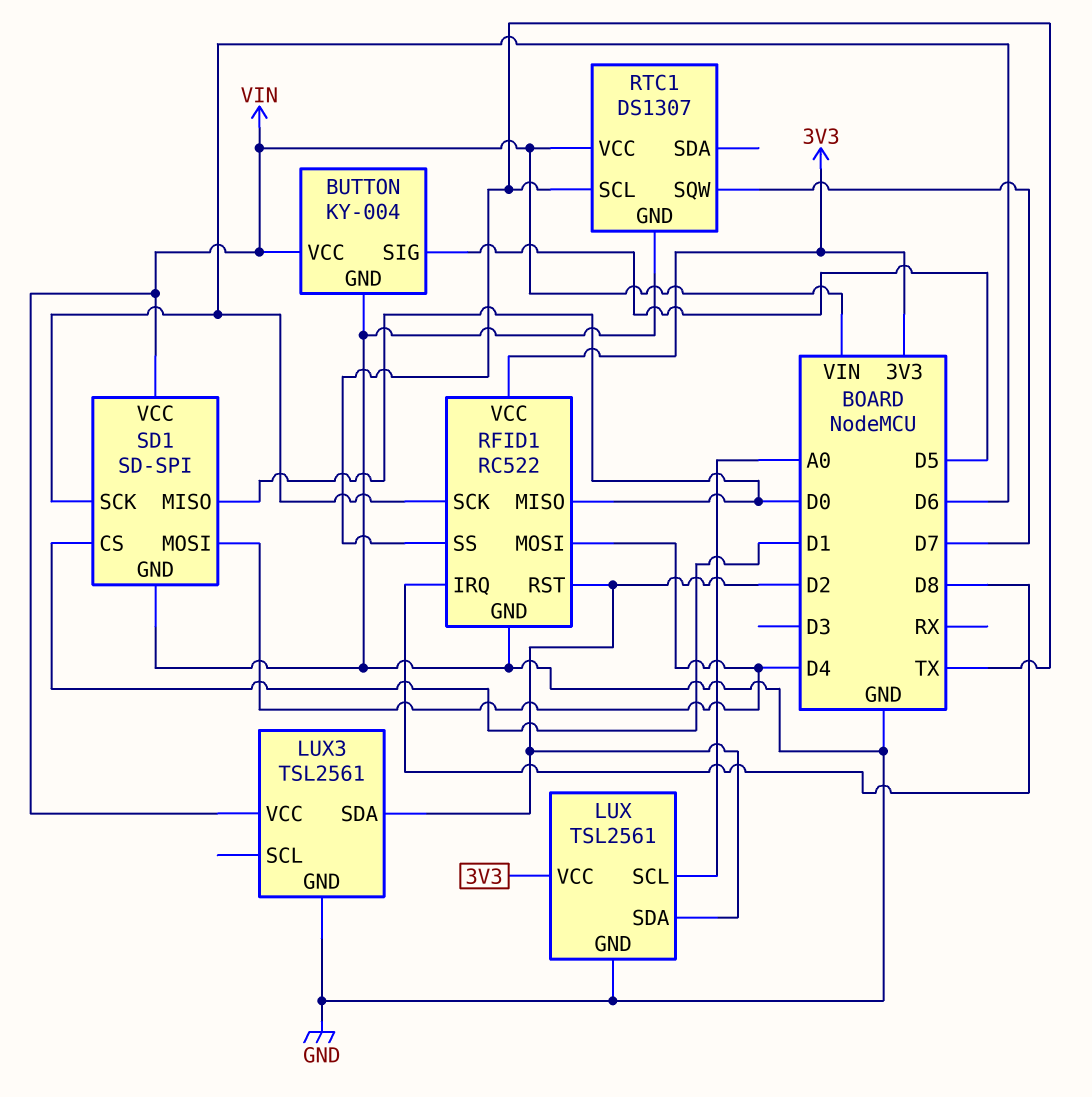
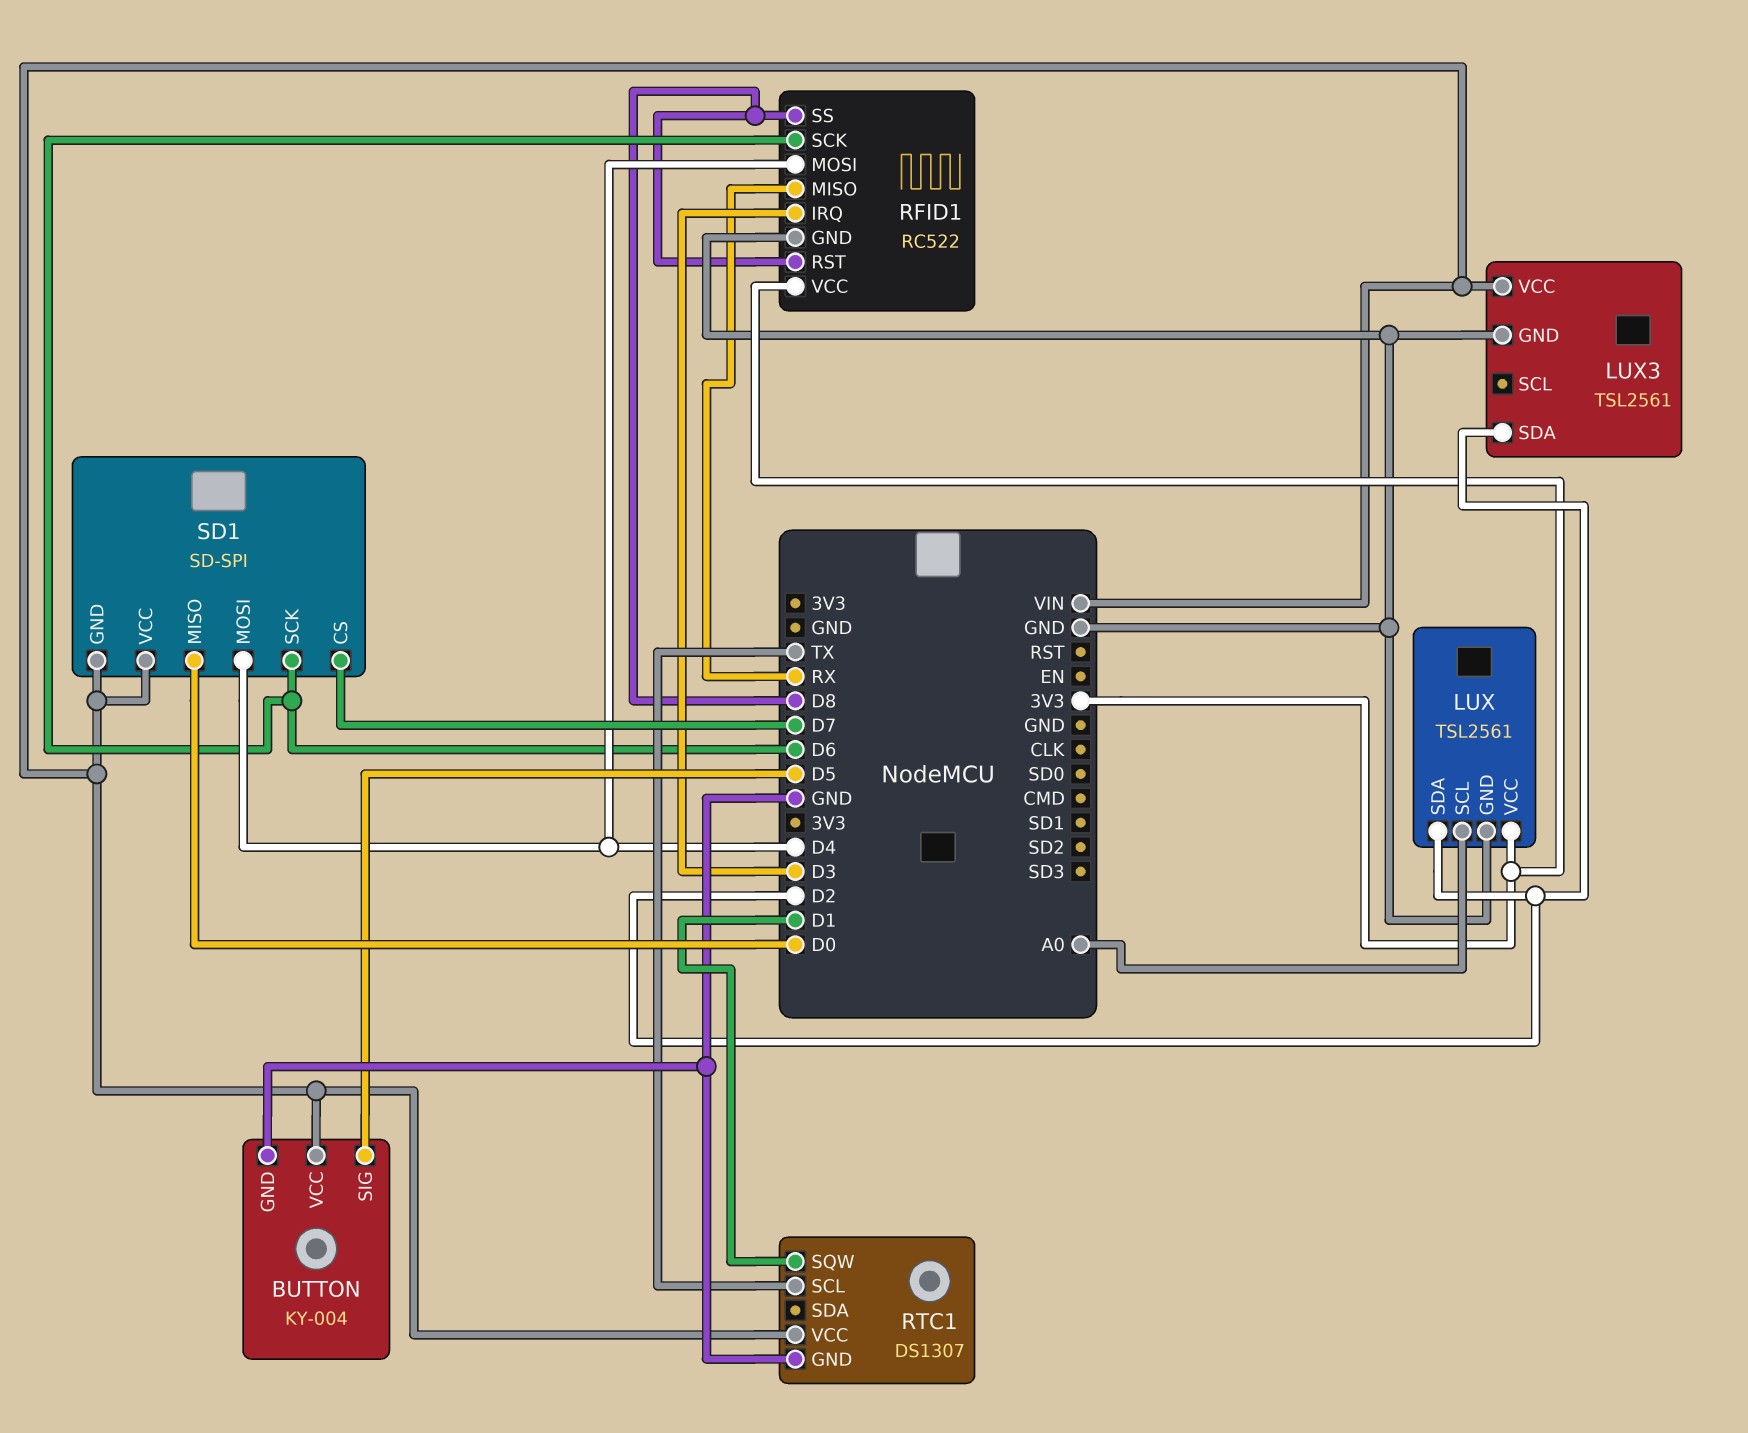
RFID1 pin IRQ: D8 -> D3
RFID1 pin MISO: D0 -> RX
RFID1 pin RST: D2 -> D8
RFID1 pin SS: TX -> D8
RTC1 pin SQW: D7 -> D1
SD1 pin CS: D1 -> D7
SD1 pin GND: GND -> VIN

